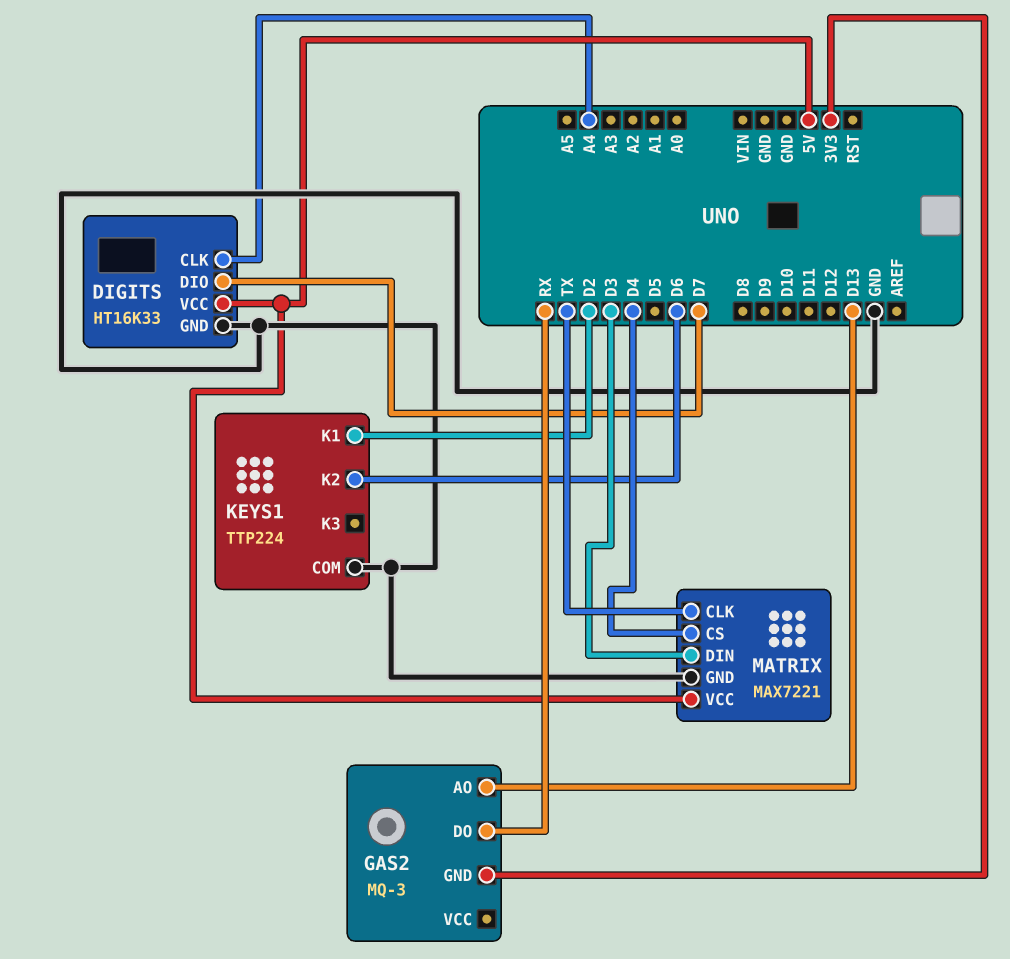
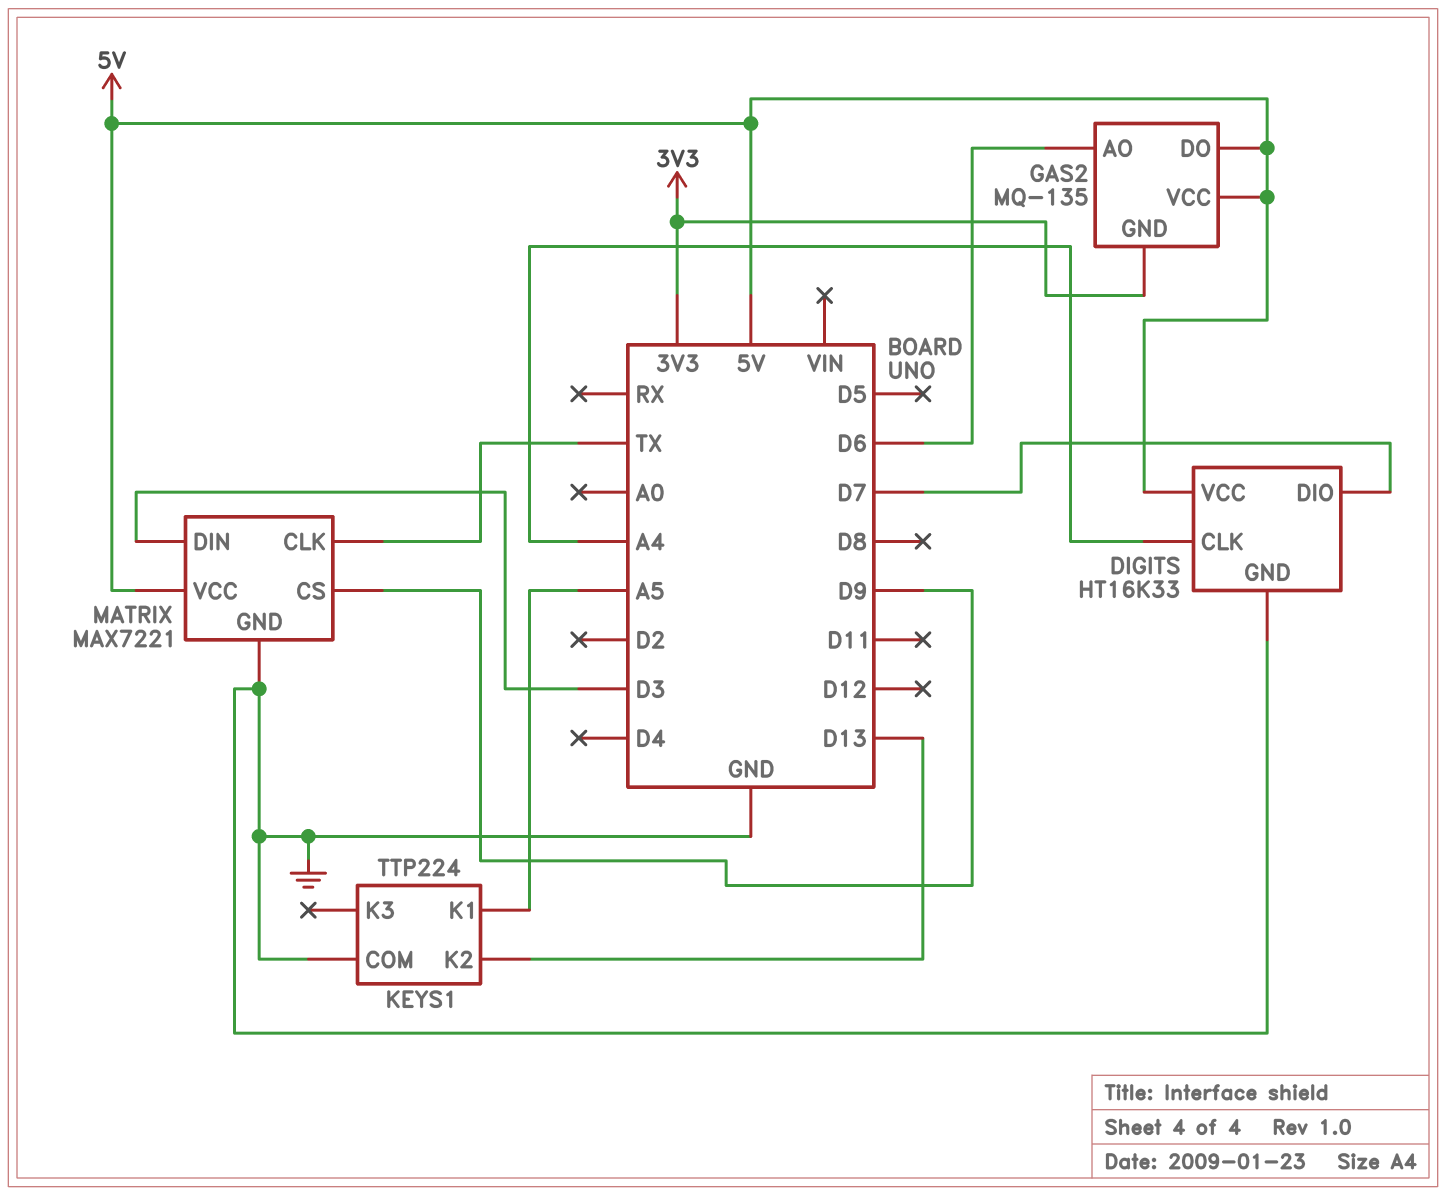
GAS2: MQ-3 -> MQ-135
GAS2 pin AO: D13 -> D6
GAS2 pin DO: RX -> 5V
GAS2 pin VCC: none -> 5V
KEYS1 pin K1: D2 -> A5
KEYS1 pin K2: D6 -> D13
MATRIX pin CS: D4 -> D9

